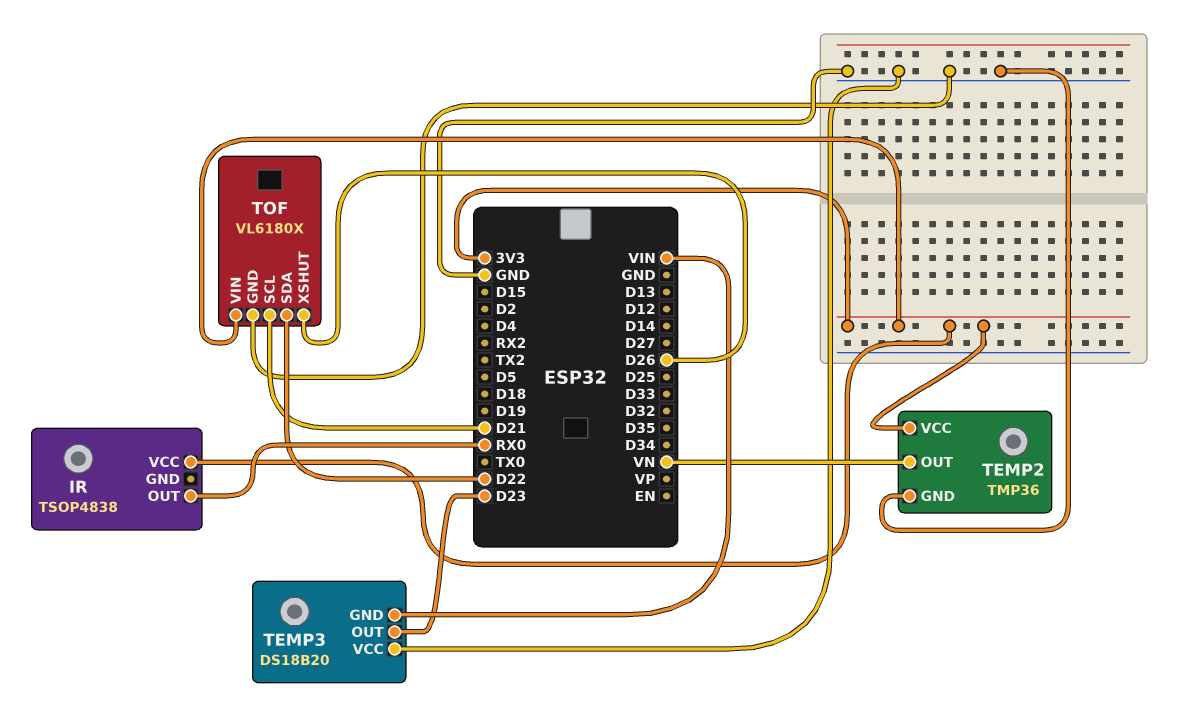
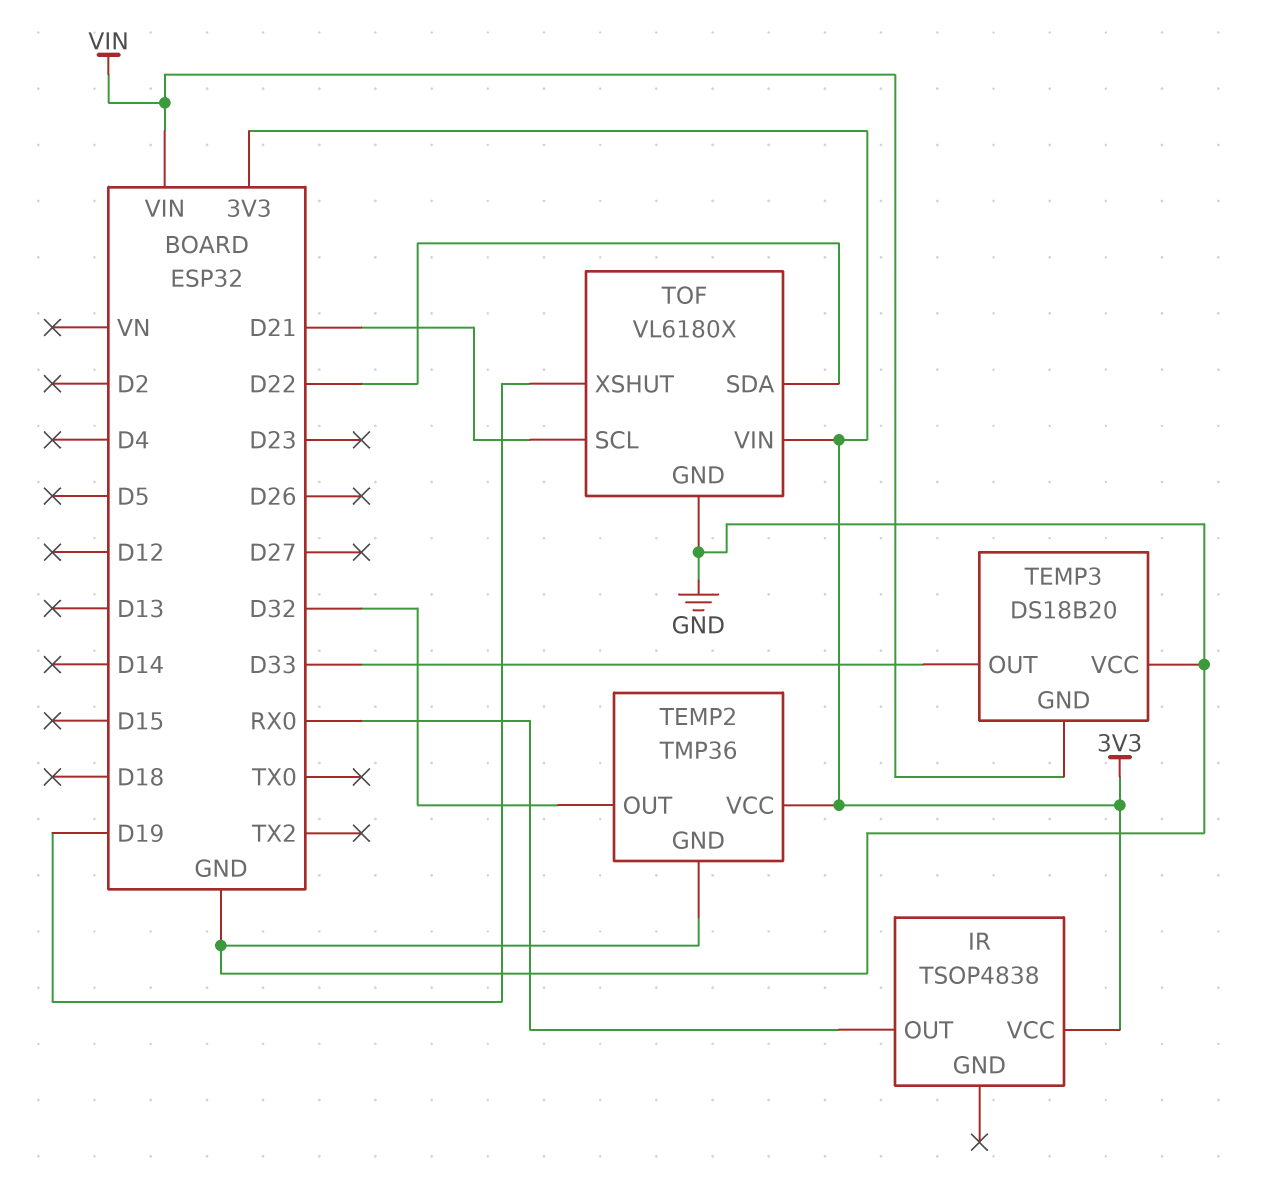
TEMP2 pin OUT: VN -> D32
TEMP3 pin OUT: D23 -> D33
TOF pin XSHUT: D26 -> D19

